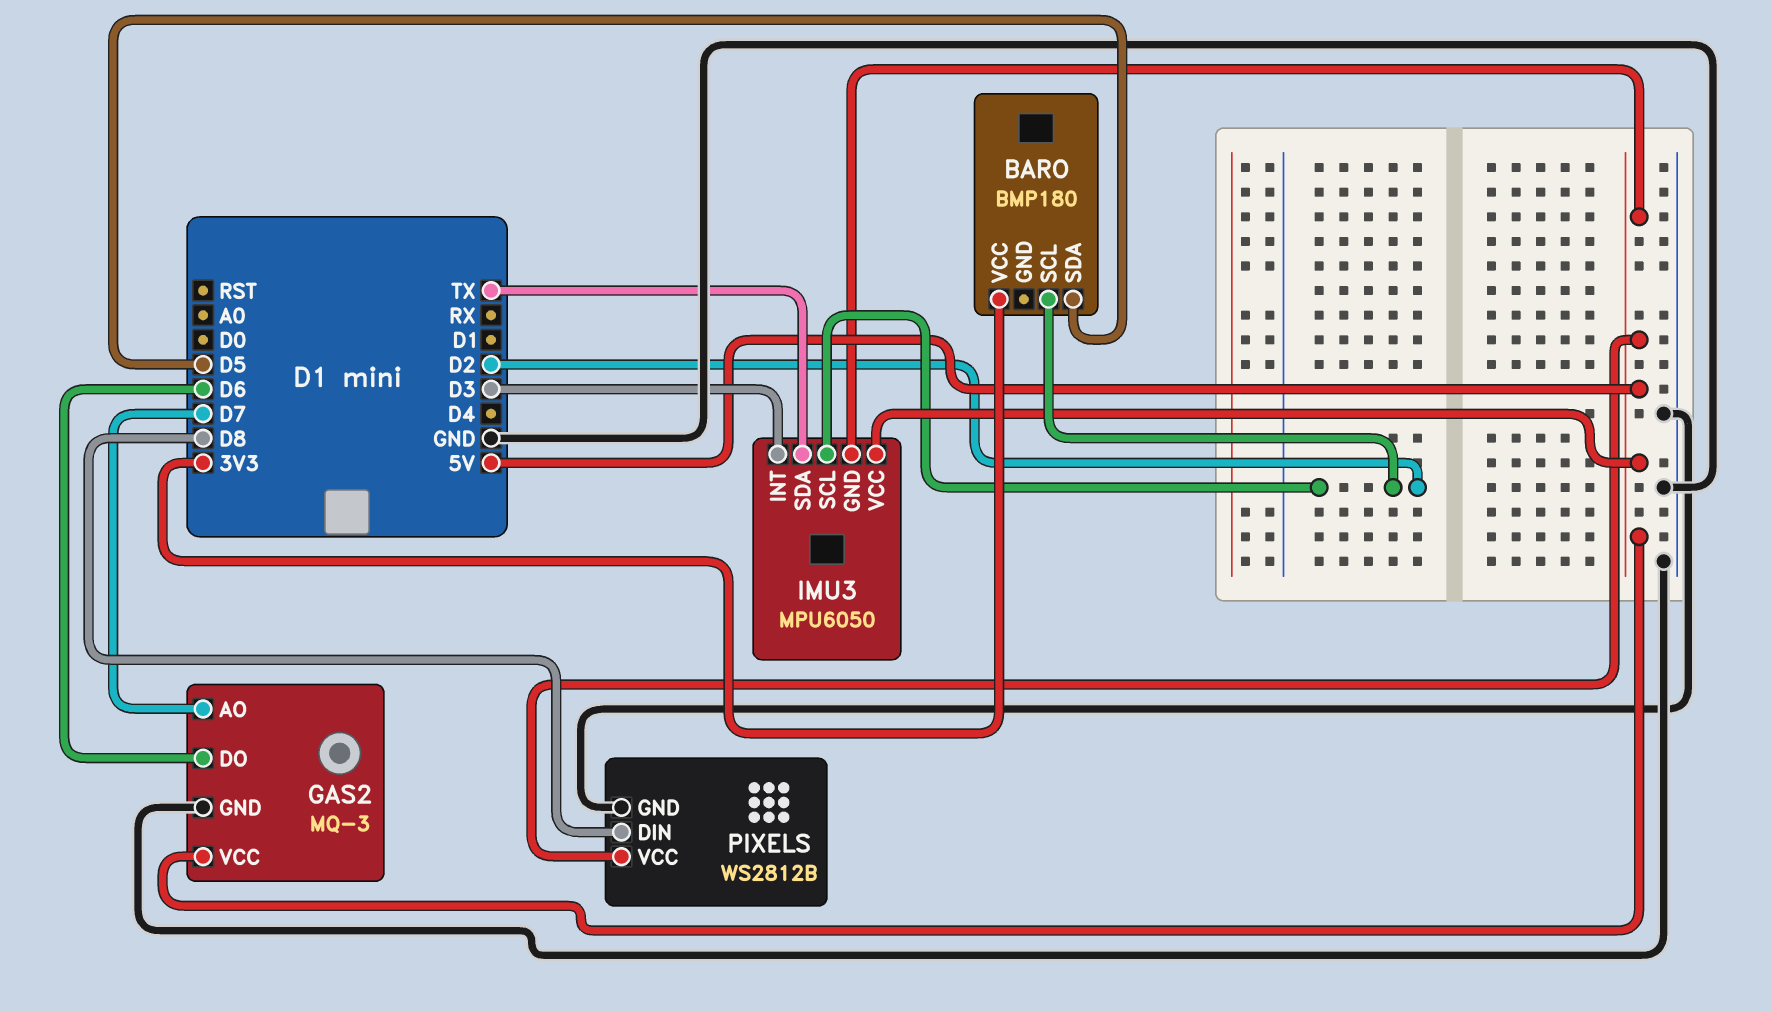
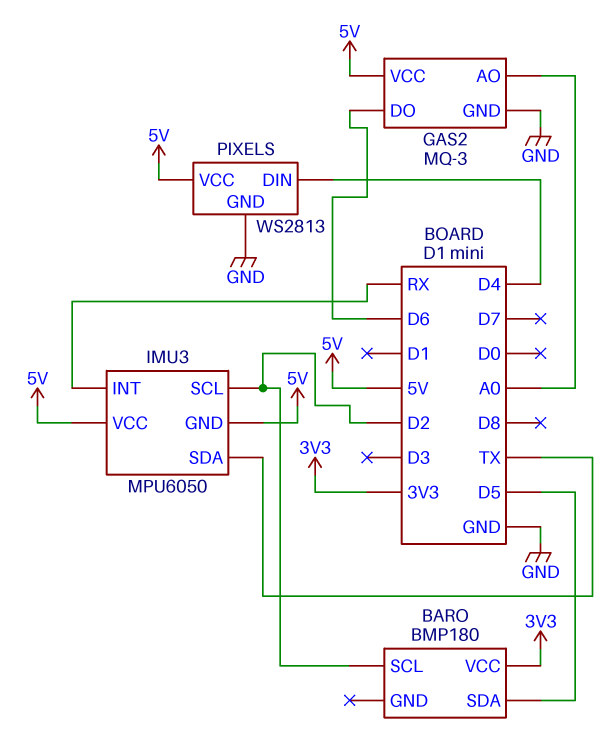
GAS2 pin AO: D7 -> A0
IMU3 pin INT: D3 -> RX
PIXELS: WS2812B -> WS2813
PIXELS pin DIN: D8 -> D4

